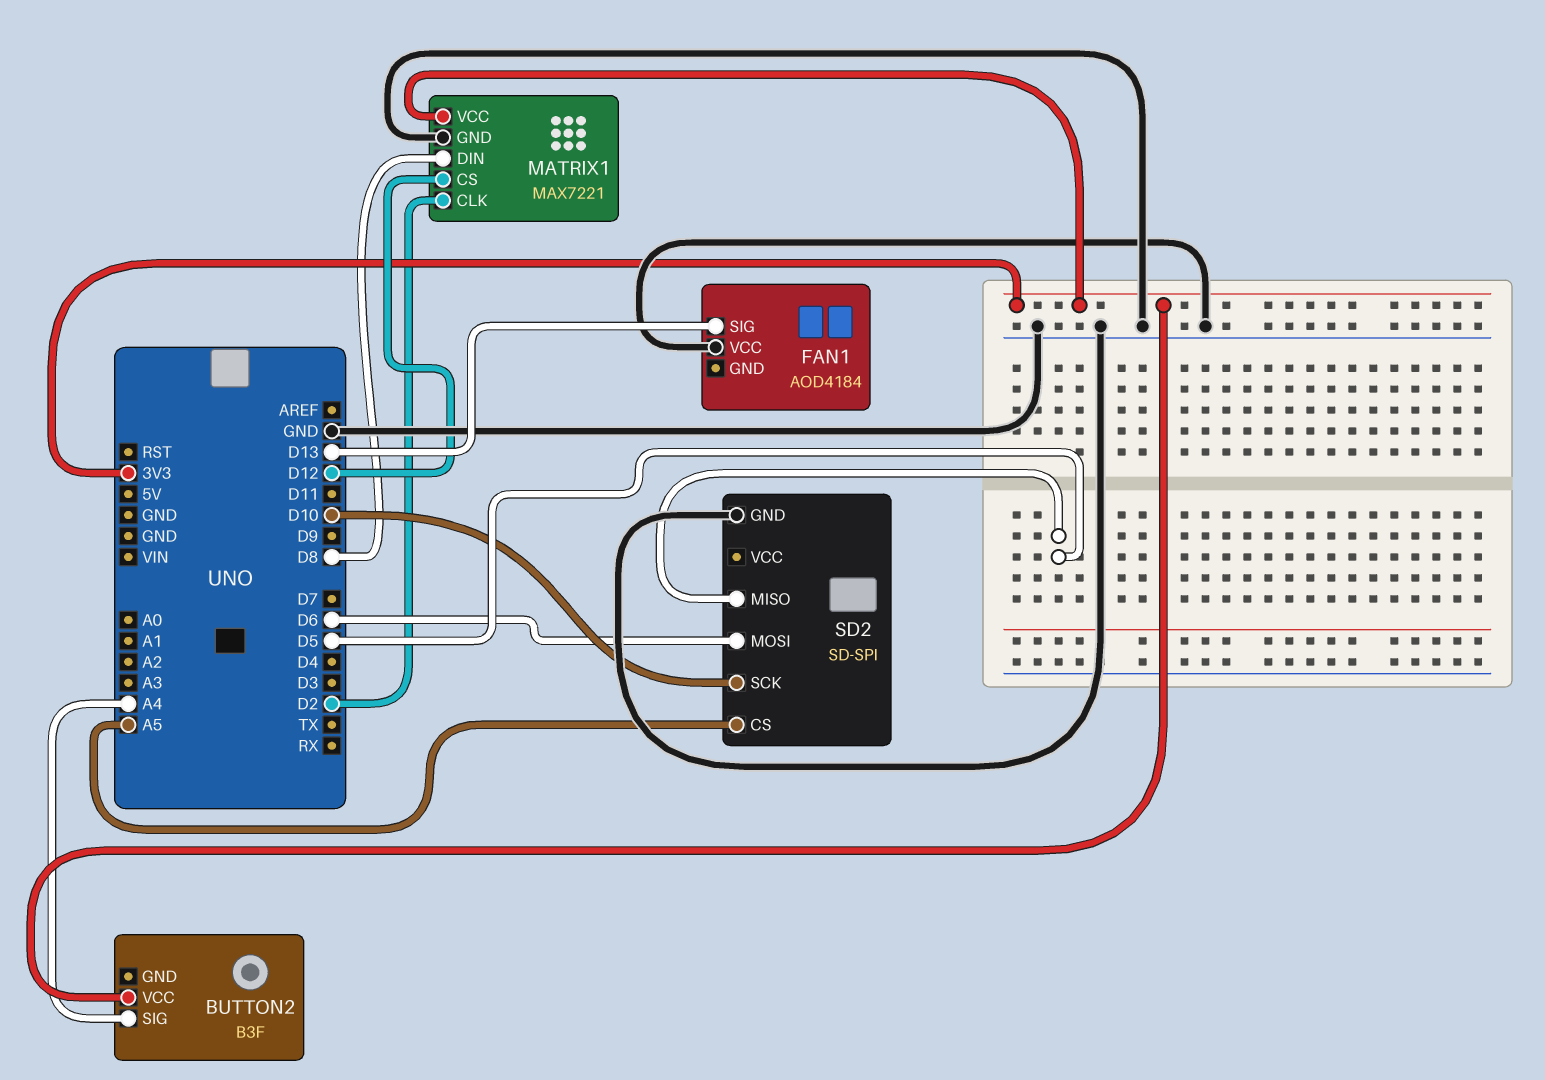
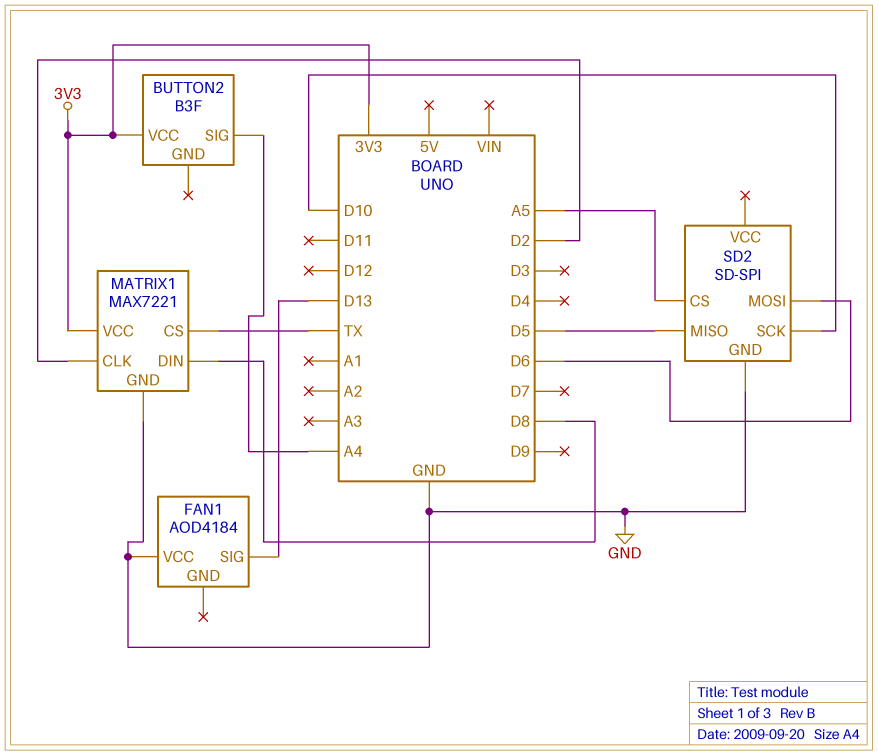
MATRIX1 pin CS: D12 -> TX

